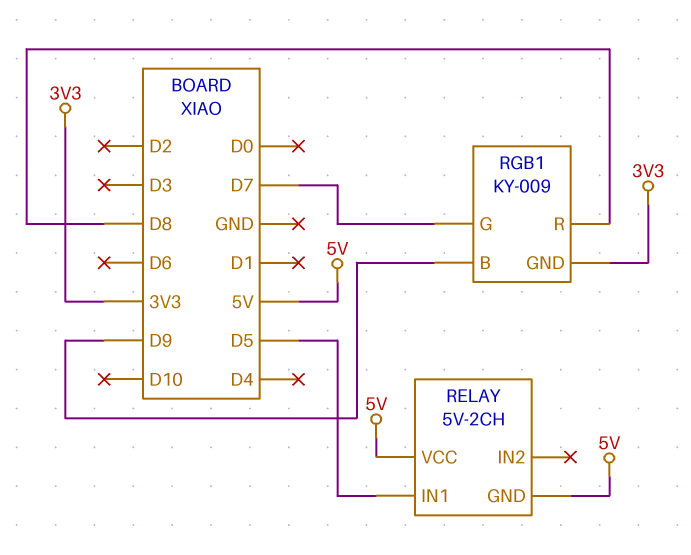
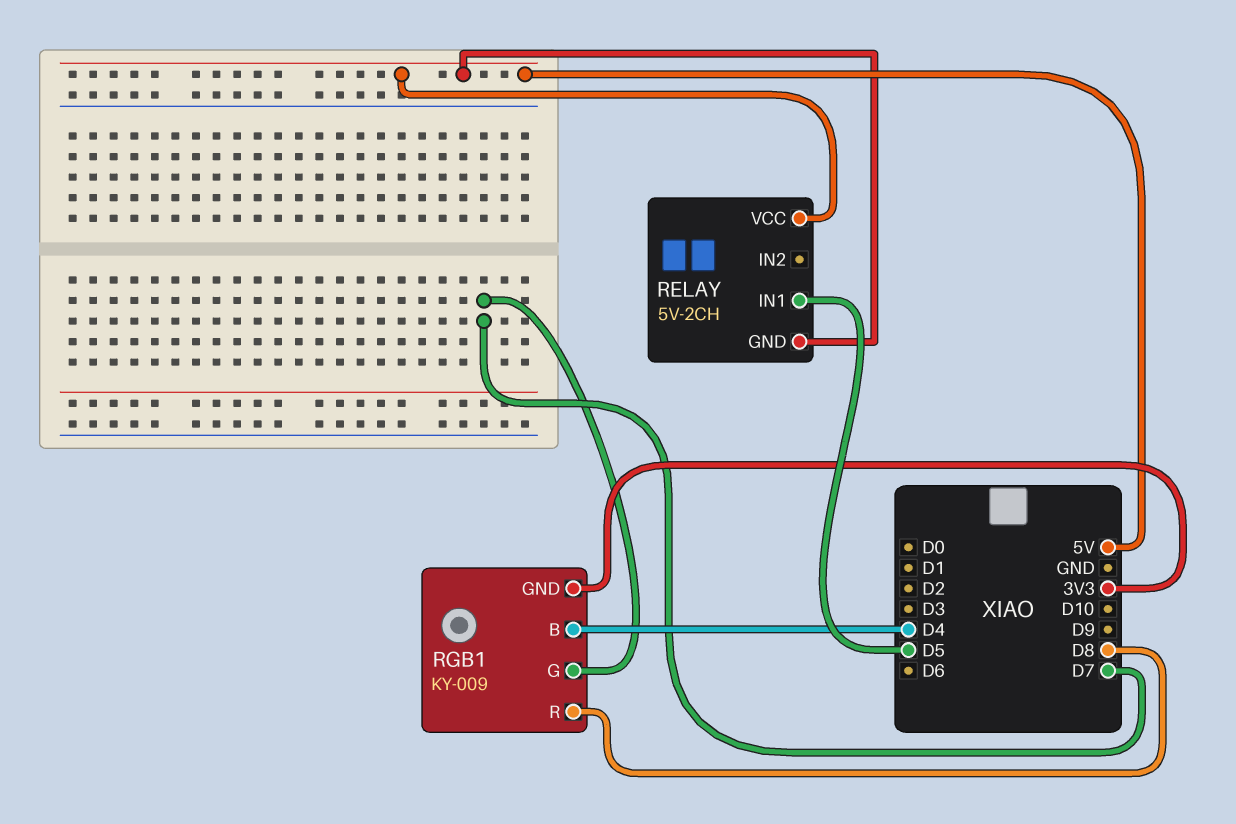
RGB1 pin B: D9 -> D4

